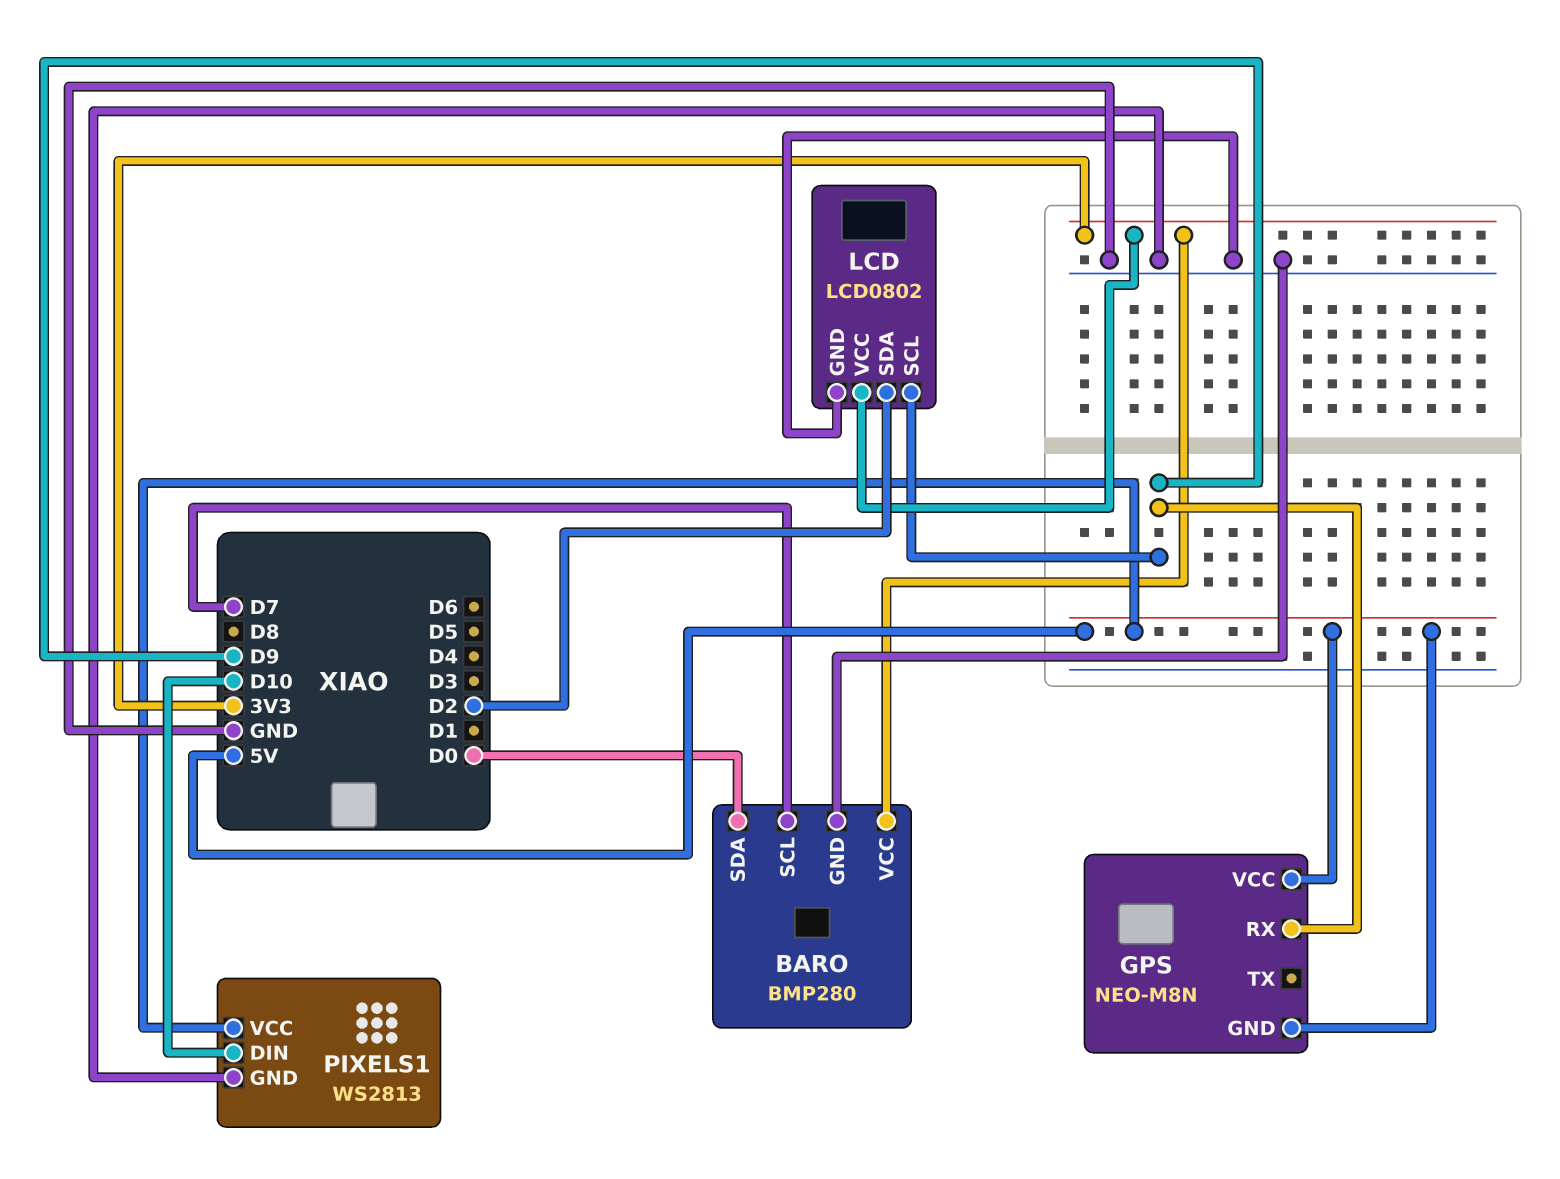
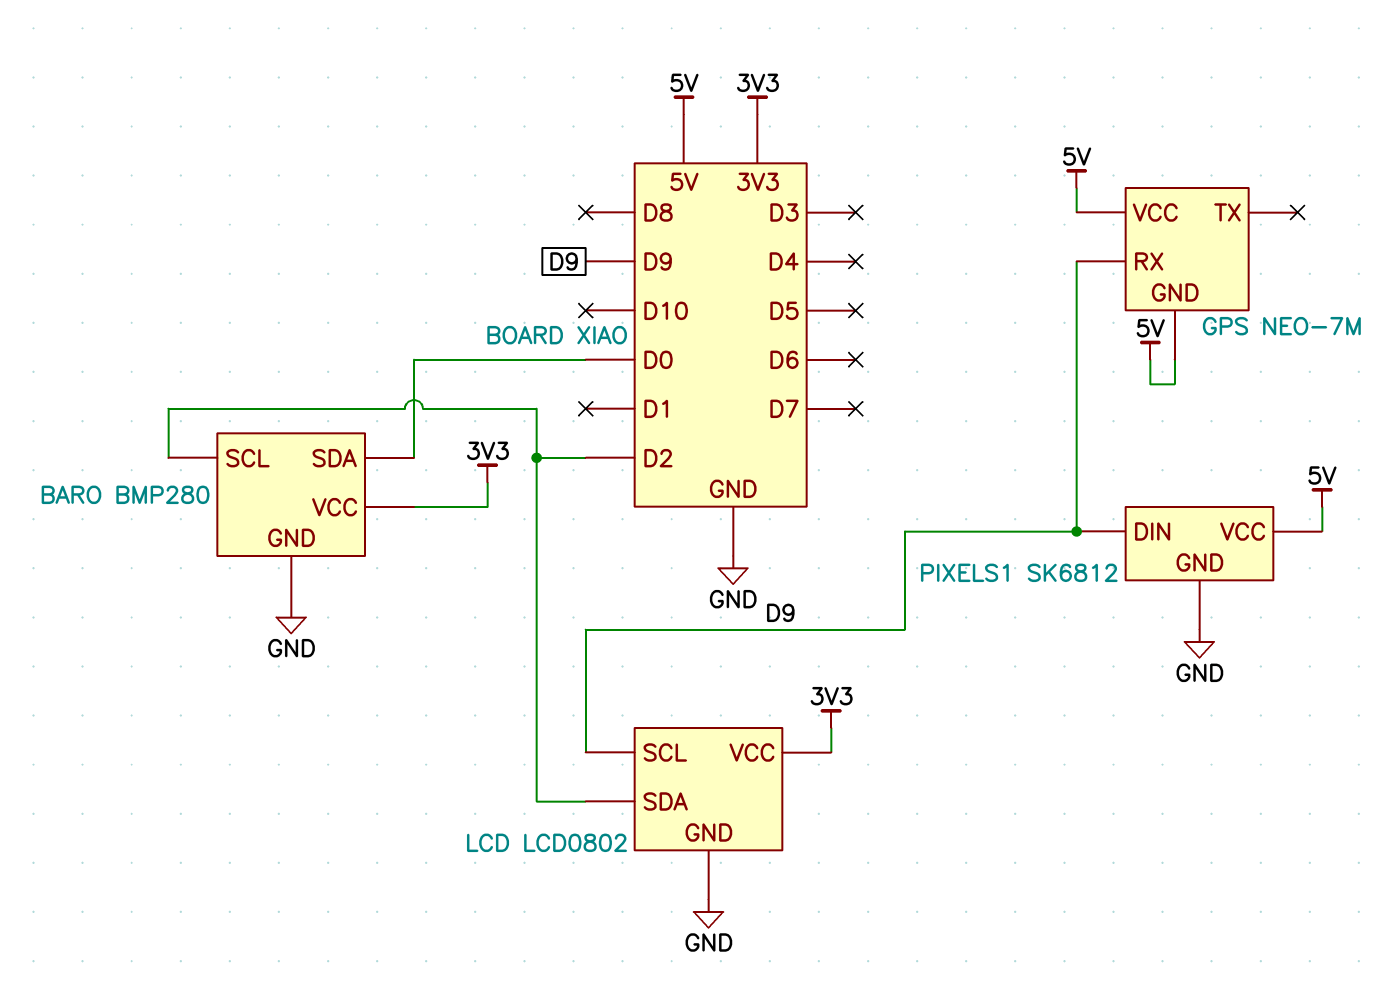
BARO pin SCL: D7 -> D2
GPS: NEO-M8N -> NEO-7M
PIXELS1: WS2813 -> SK6812
PIXELS1 pin DIN: D10 -> D9

